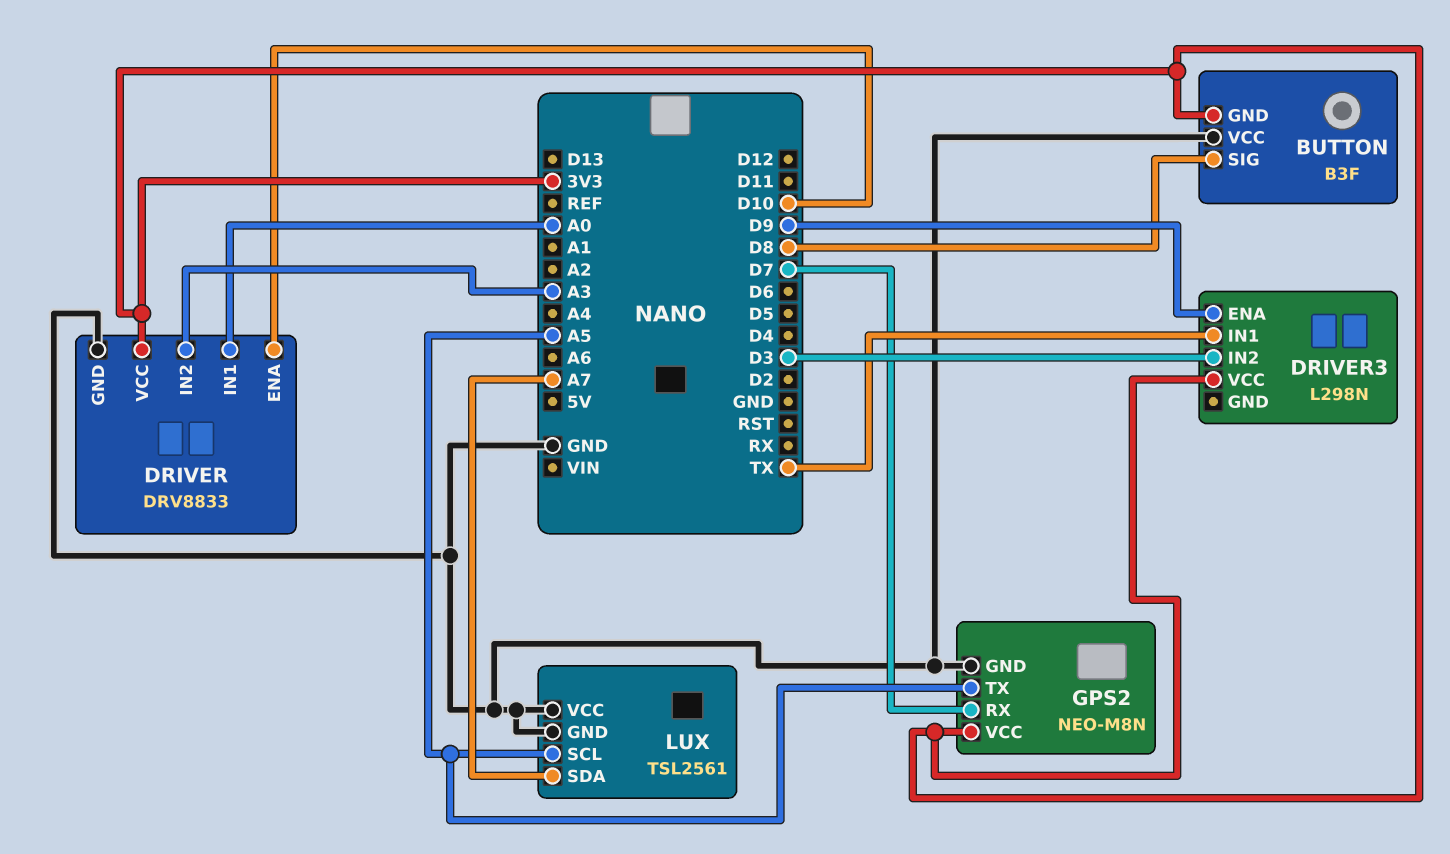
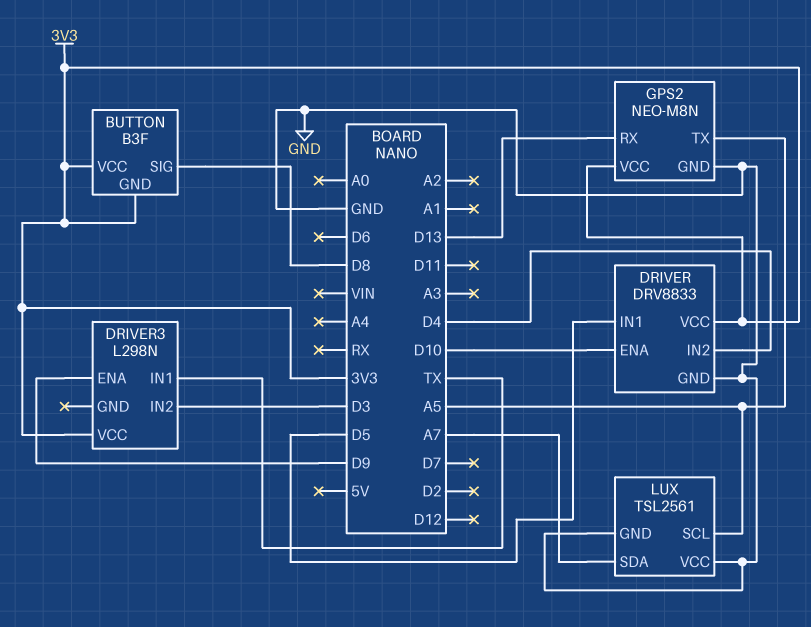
BUTTON pin VCC: GND -> 3V3
DRIVER pin IN1: A0 -> D5
DRIVER pin IN2: A3 -> D4
GPS2 pin RX: D7 -> D13

